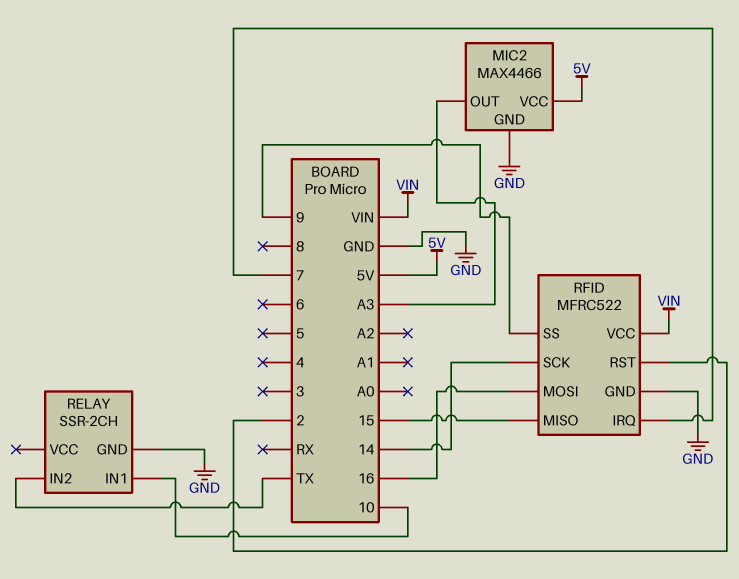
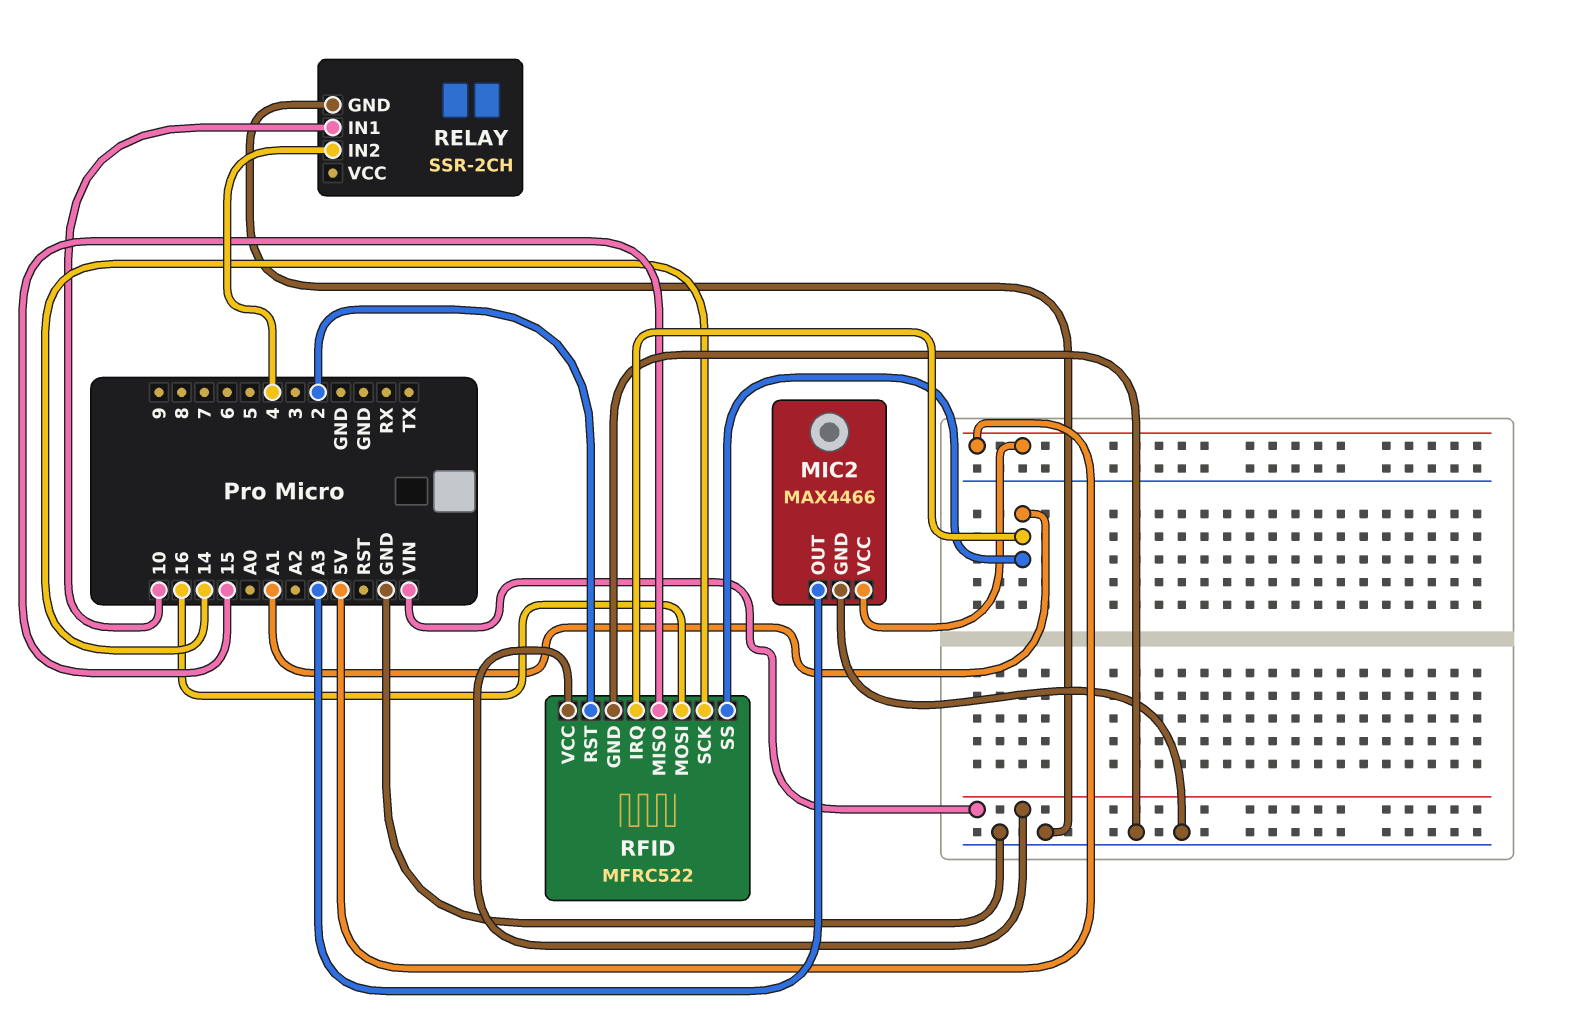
RELAY pin IN2: TX -> 4
RFID pin IRQ: 7 -> A1
RFID pin SS: 9 -> A1

